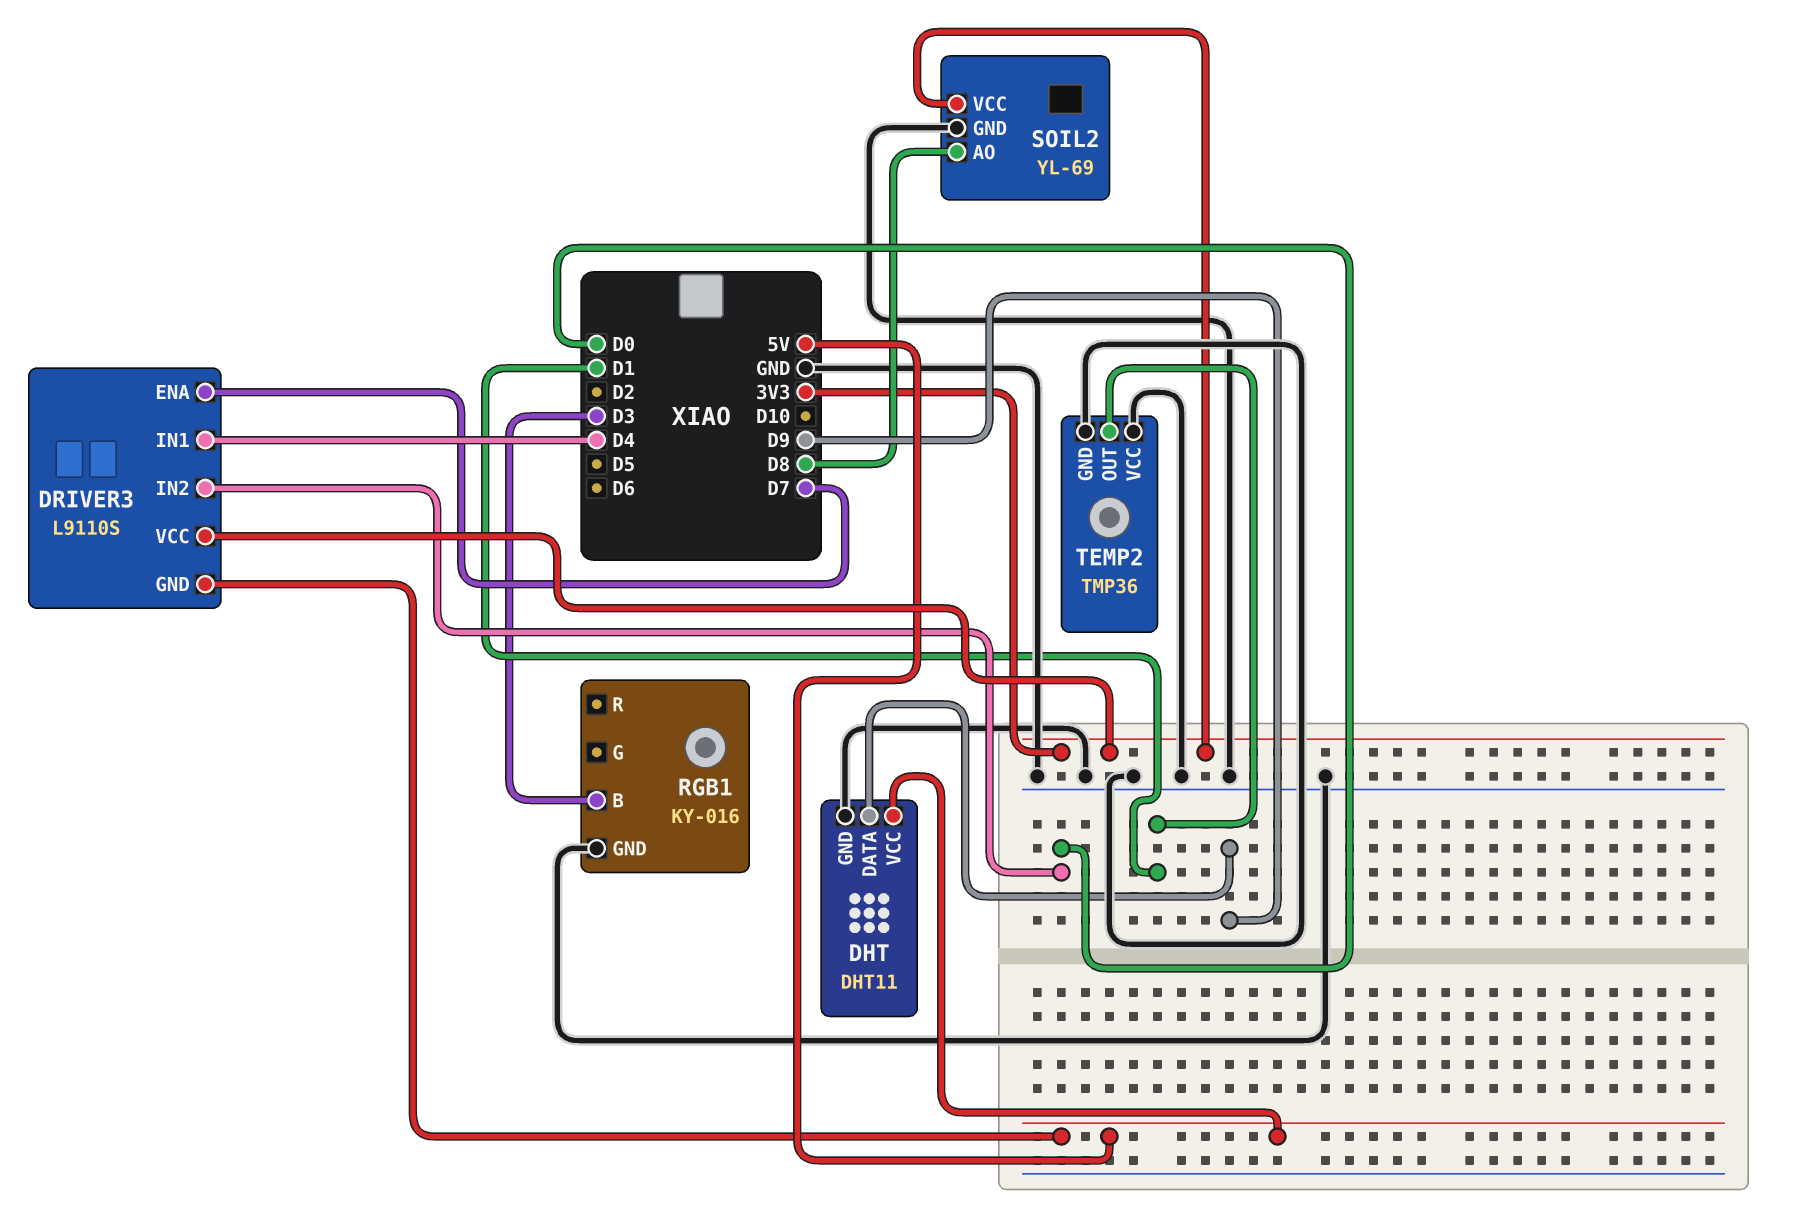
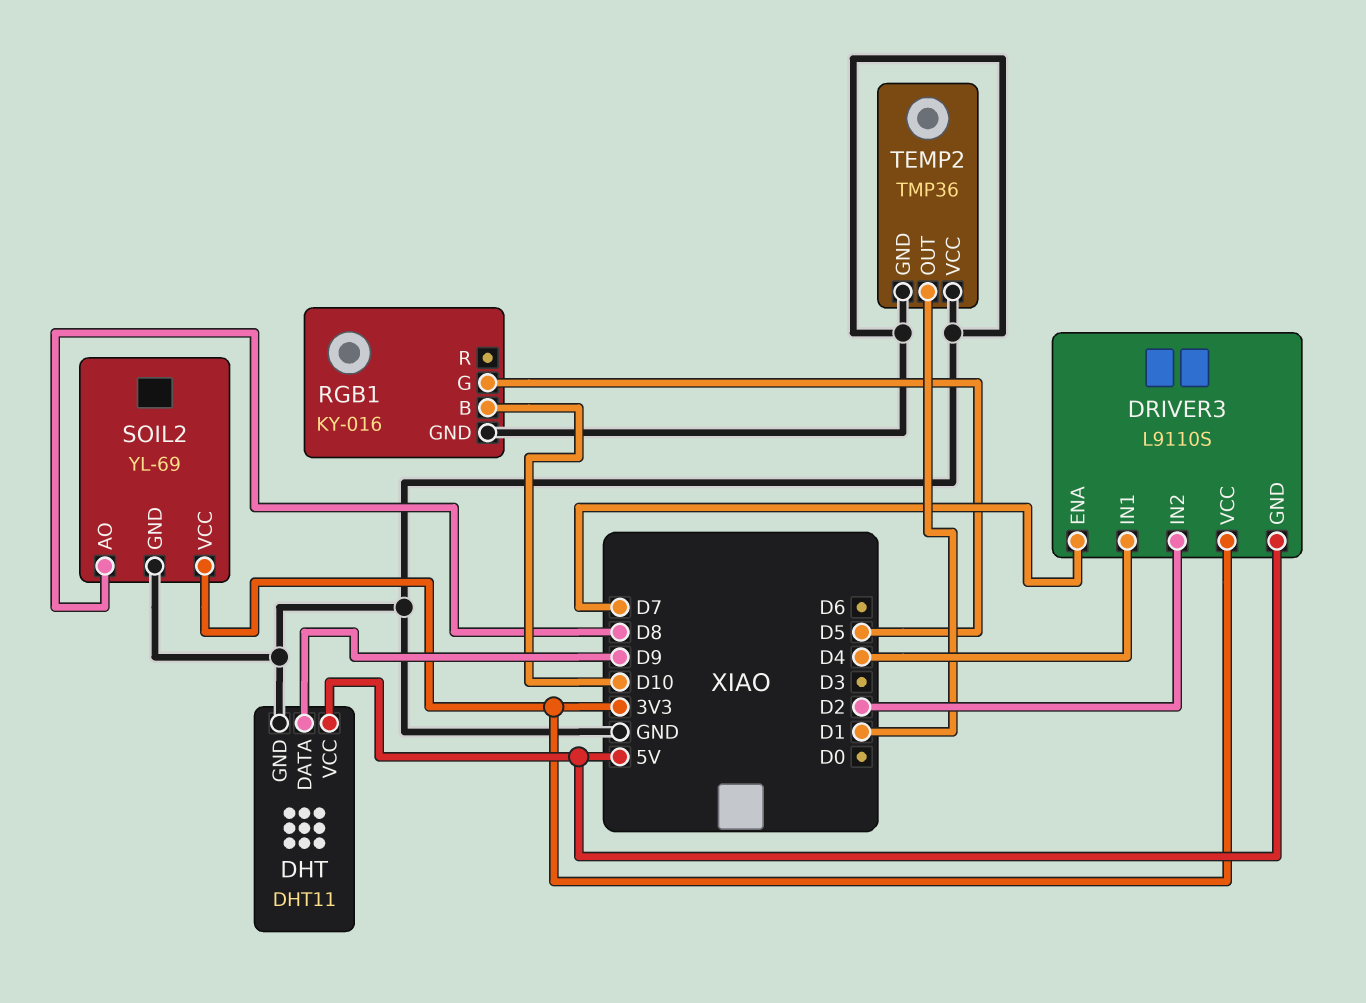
DRIVER3 pin IN2: D0 -> D2
RGB1 pin B: D3 -> D10
RGB1 pin G: none -> D5

